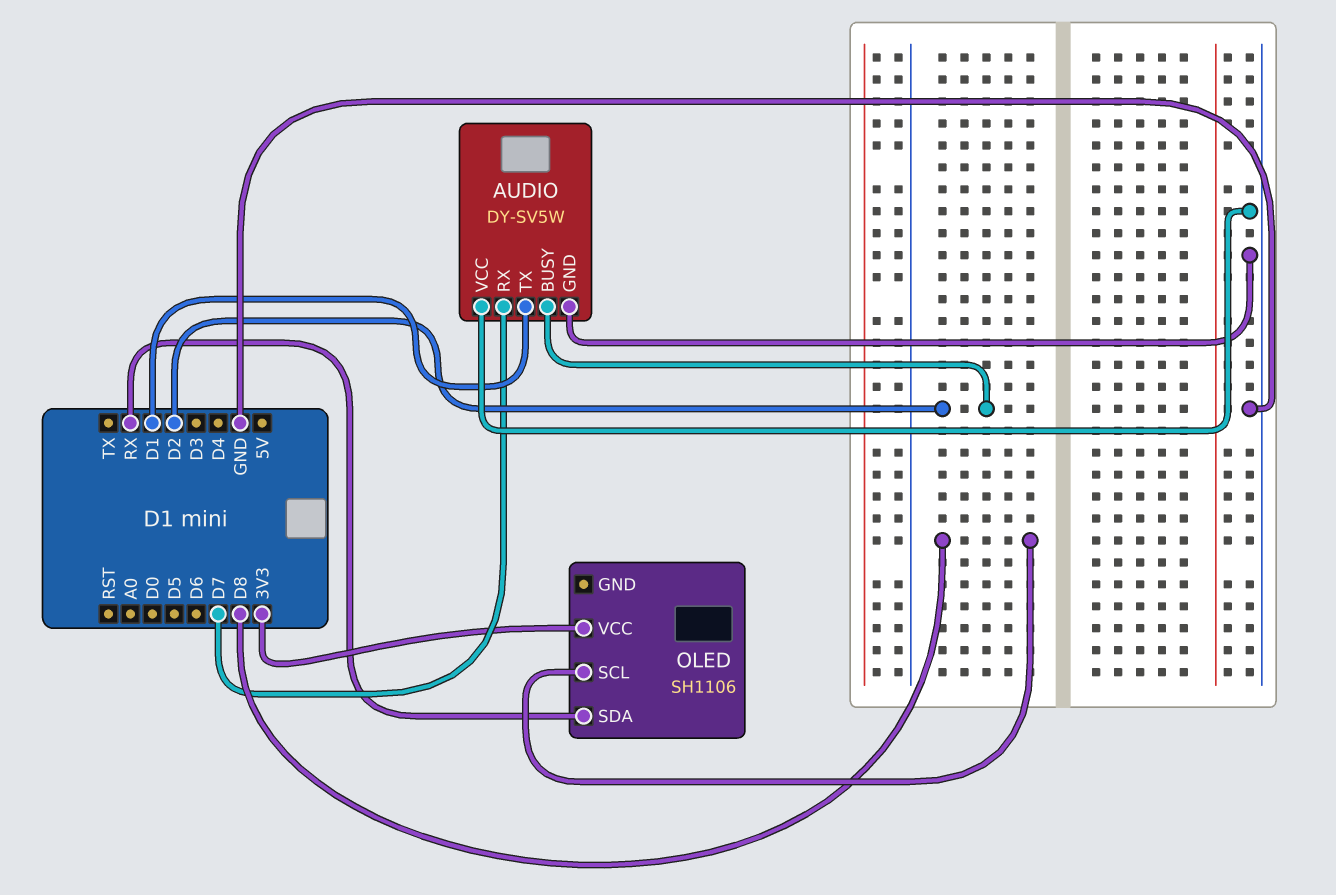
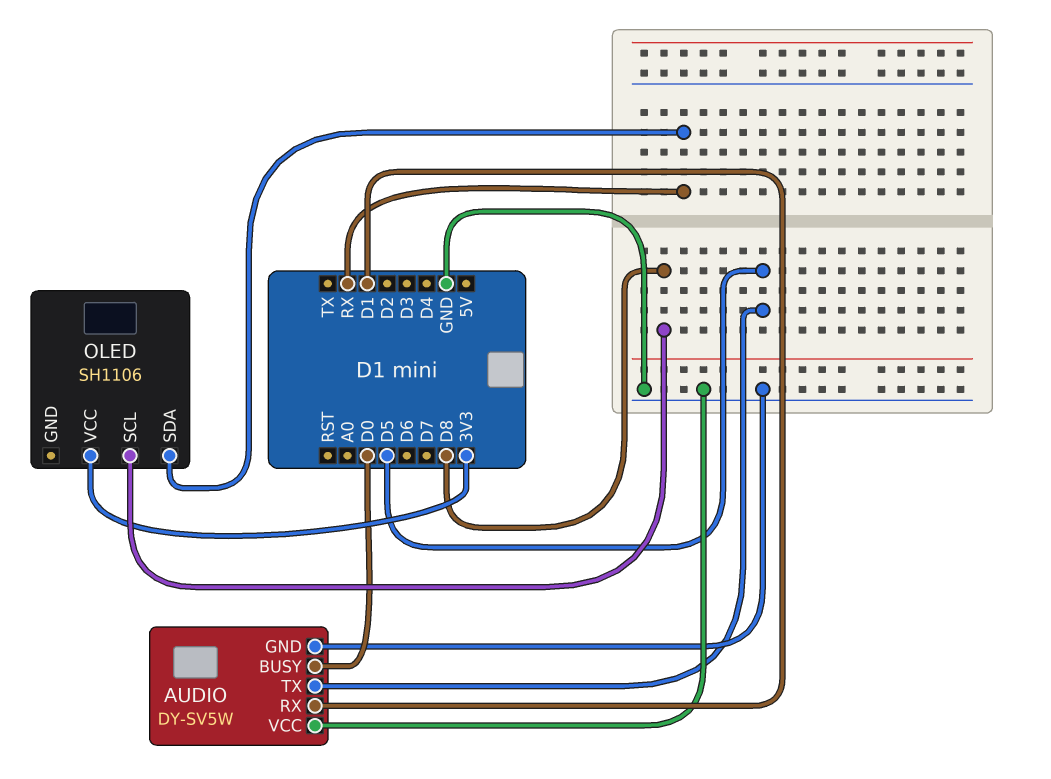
AUDIO pin BUSY: D2 -> D0
AUDIO pin RX: D7 -> D1
AUDIO pin TX: D1 -> D5

